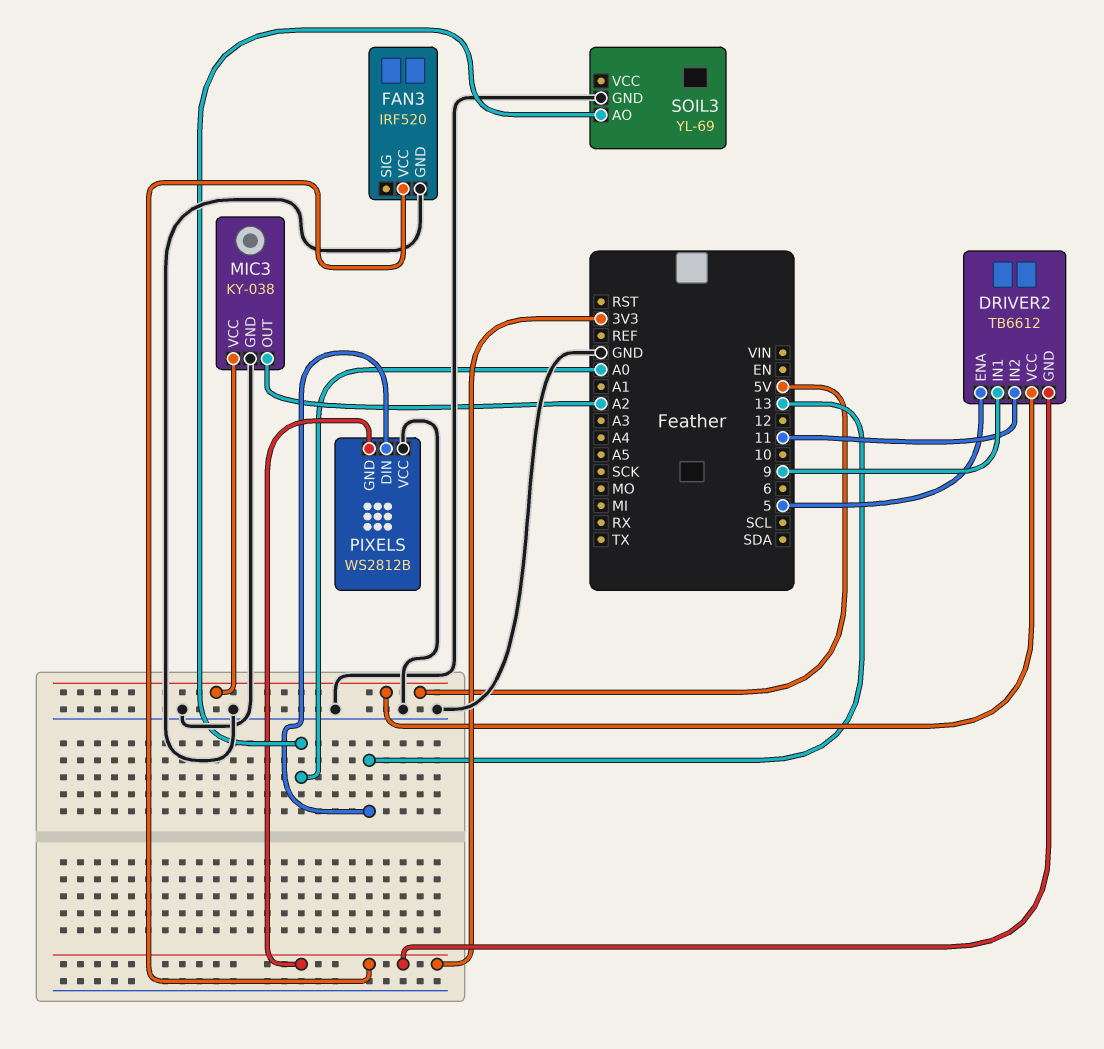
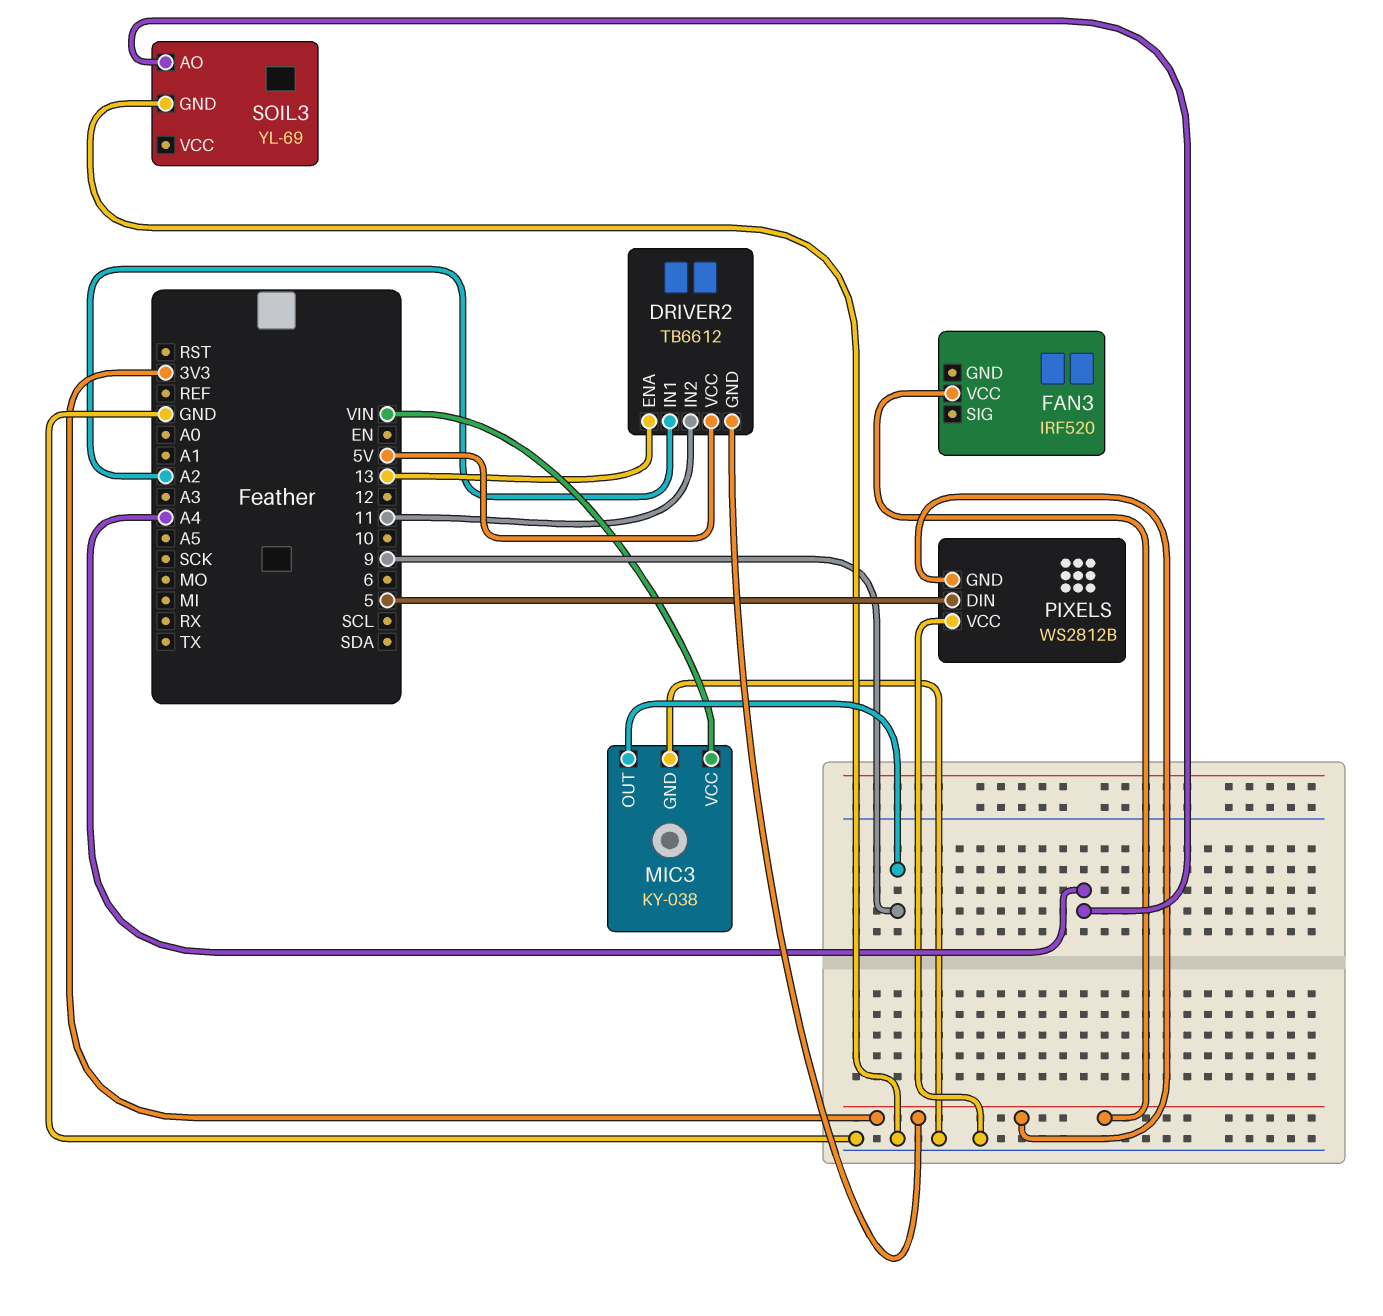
DRIVER2 pin ENA: 5 -> 13
DRIVER2 pin IN1: 9 -> A2
FAN3 pin GND: GND -> none
MIC3 pin OUT: A2 -> 9
MIC3 pin VCC: 5V -> VIN
PIXELS pin DIN: 13 -> 5
SOIL3 pin AO: A0 -> A4

